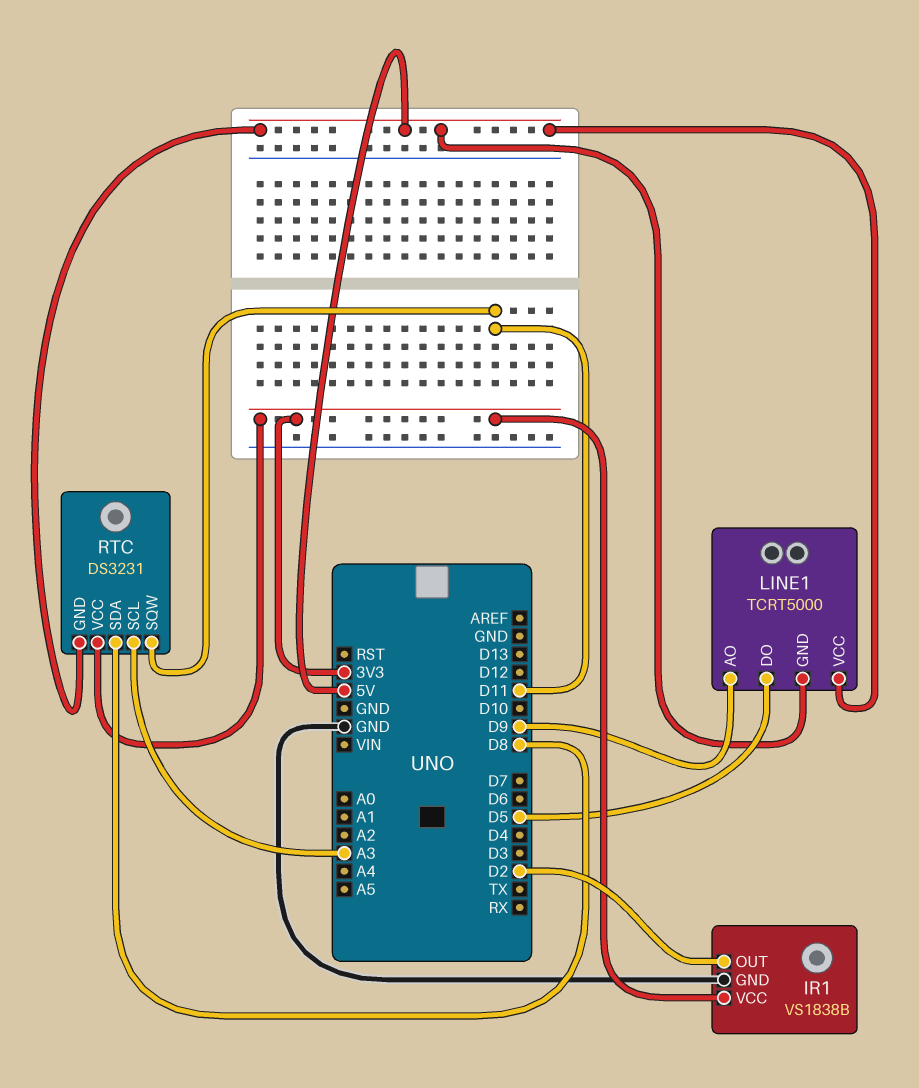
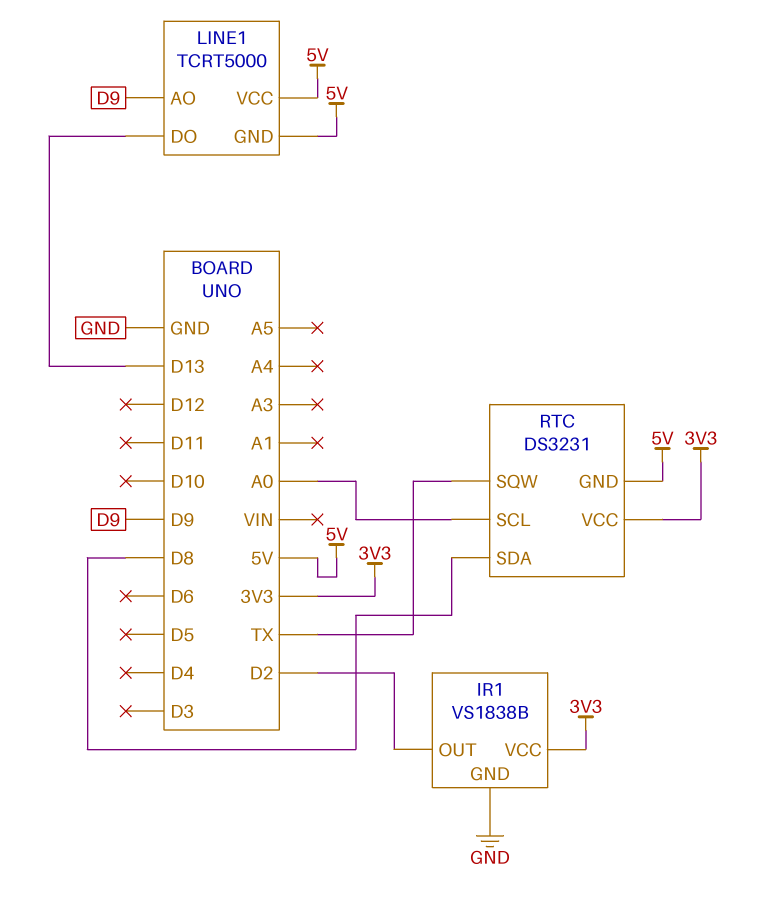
LINE1 pin DO: D5 -> D13
RTC pin SCL: A3 -> A0
RTC pin SQW: D11 -> TX

